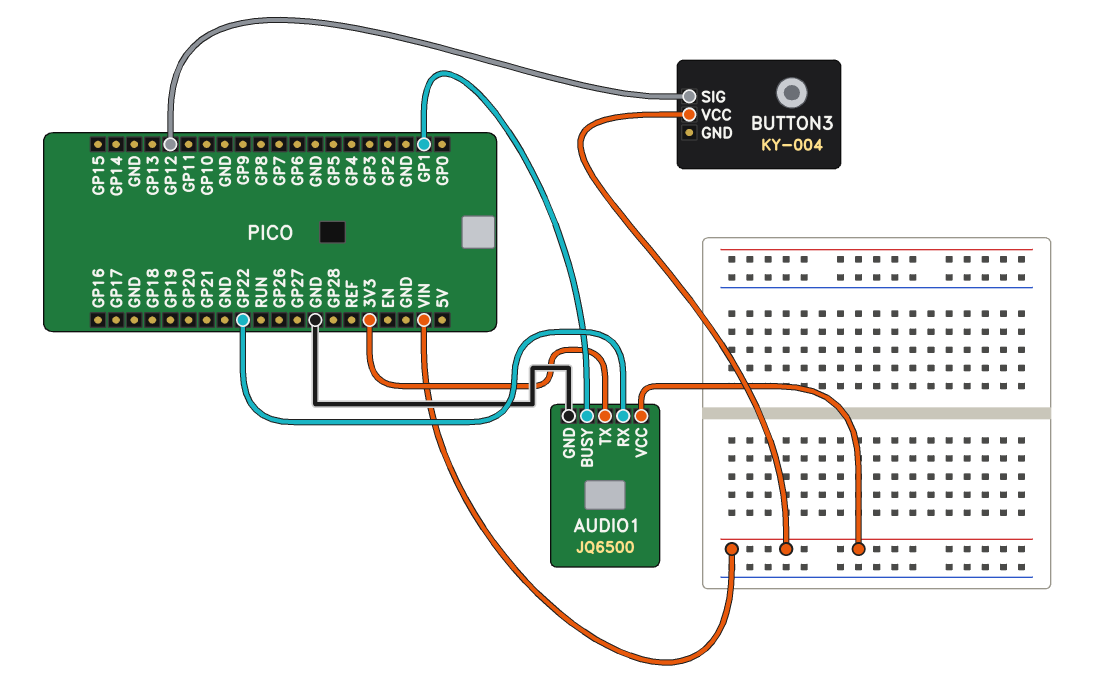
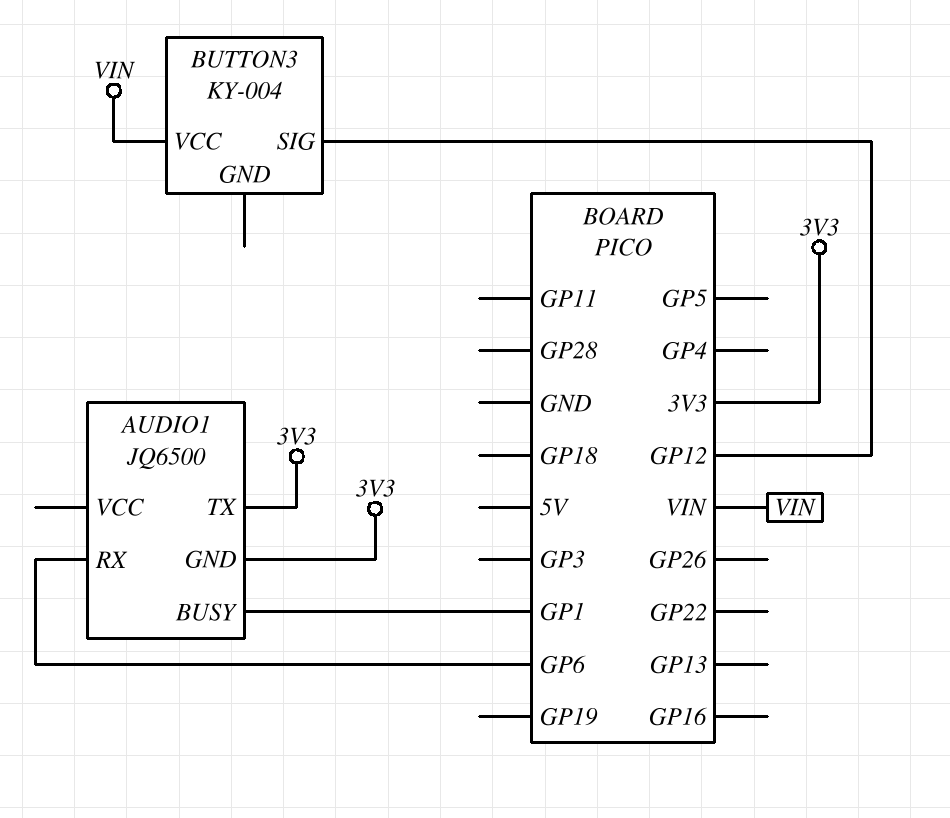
AUDIO1 pin GND: GND -> 3V3
AUDIO1 pin RX: GP22 -> GP6
AUDIO1 pin VCC: VIN -> none

